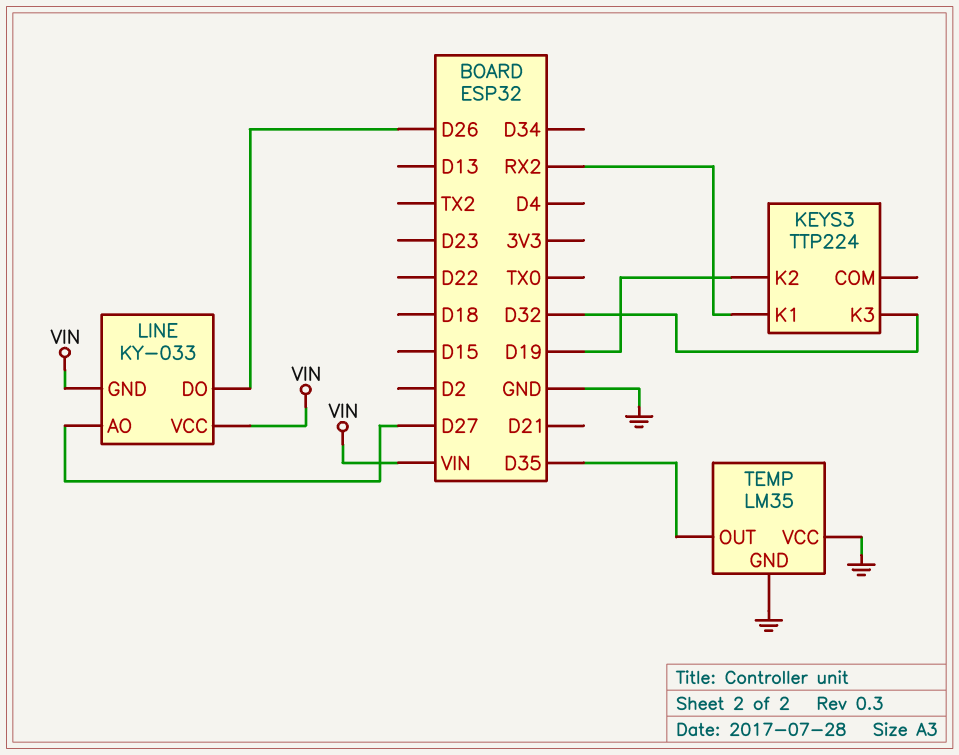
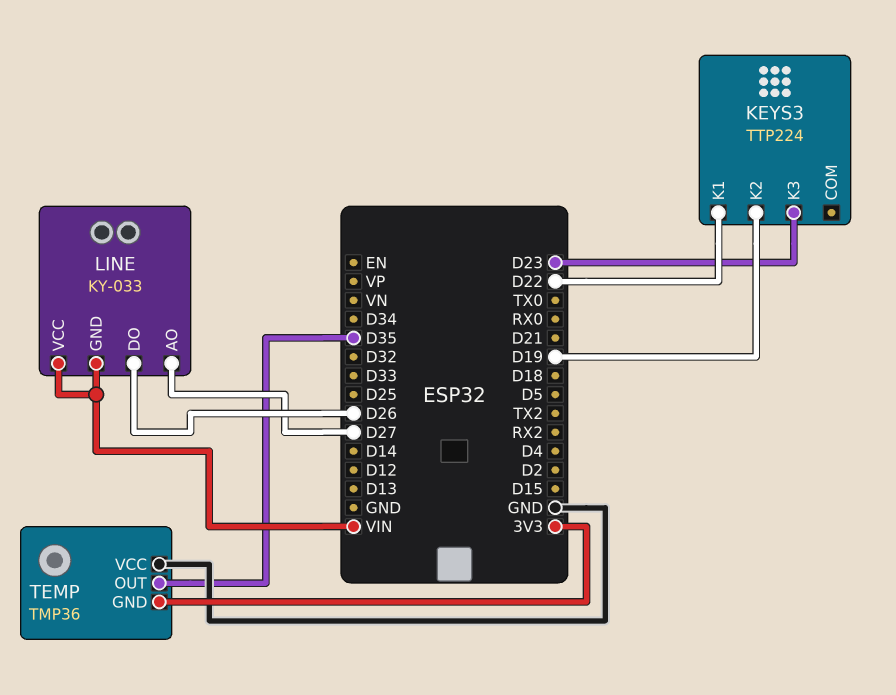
KEYS3 pin K1: RX2 -> D22
KEYS3 pin K3: D32 -> D23
TEMP: LM35 -> TMP36
TEMP pin GND: GND -> 3V3

